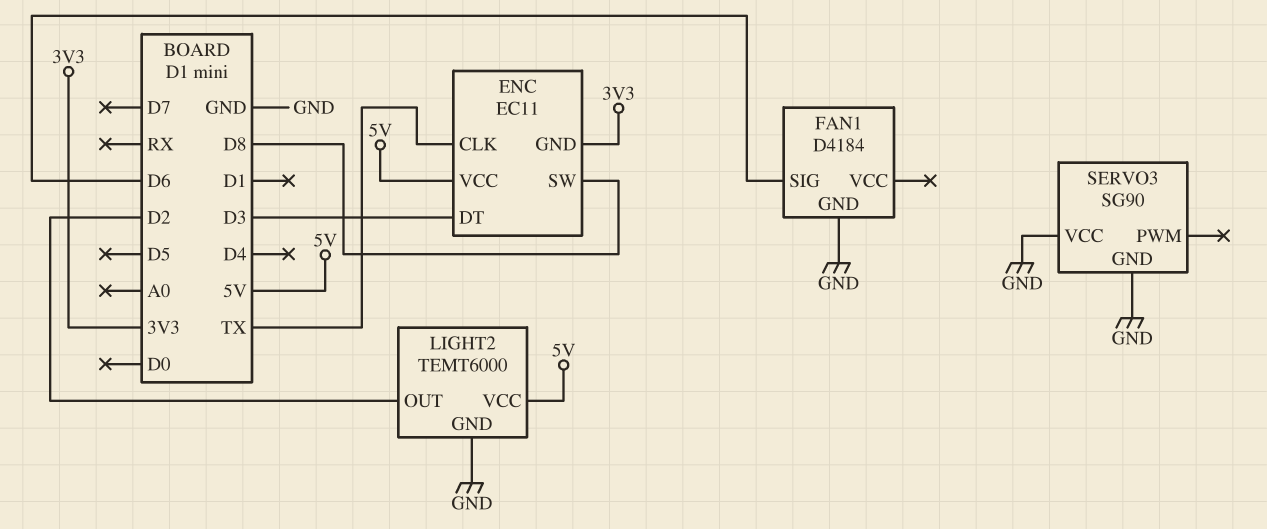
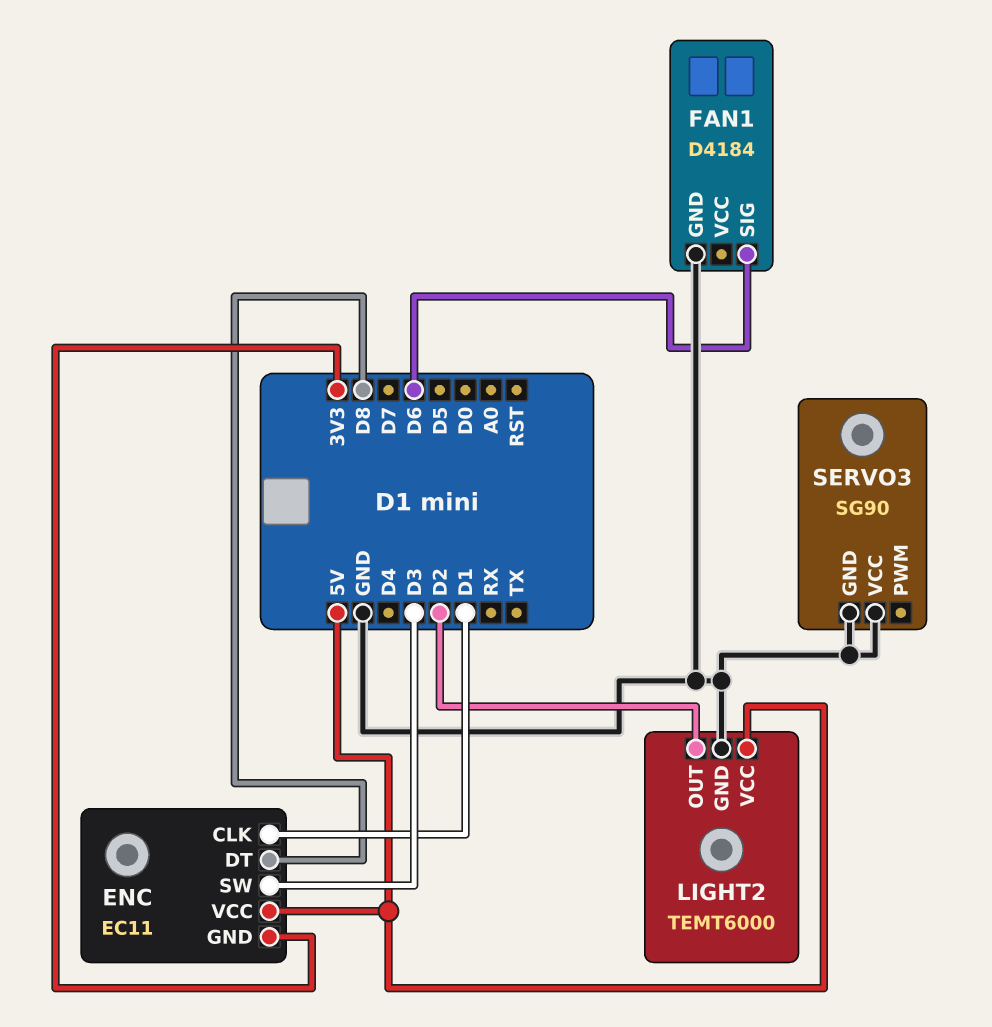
ENC pin CLK: TX -> D1
ENC pin DT: D3 -> D8
ENC pin SW: D8 -> D3

